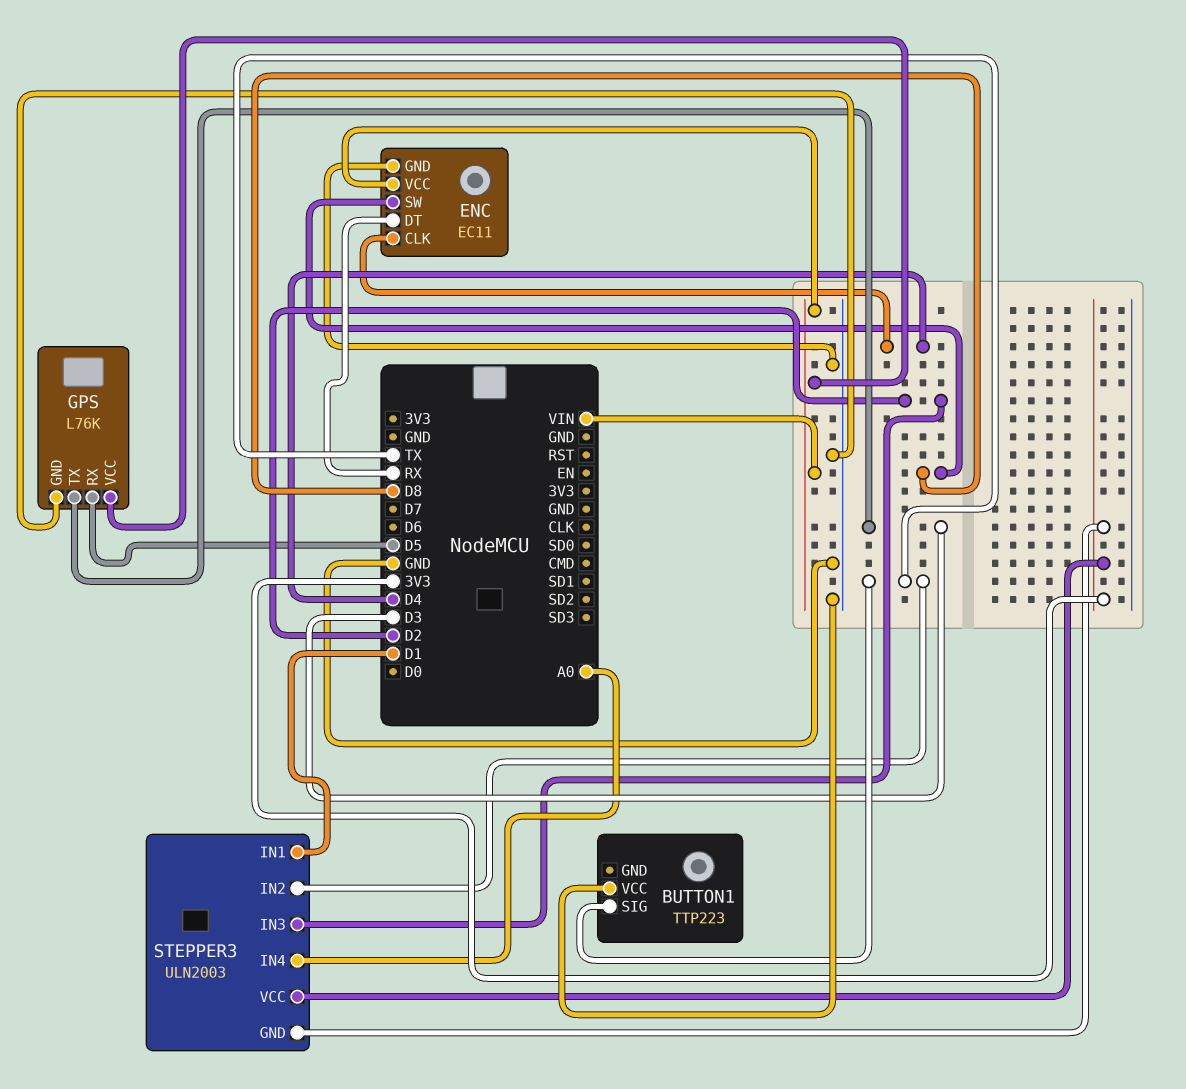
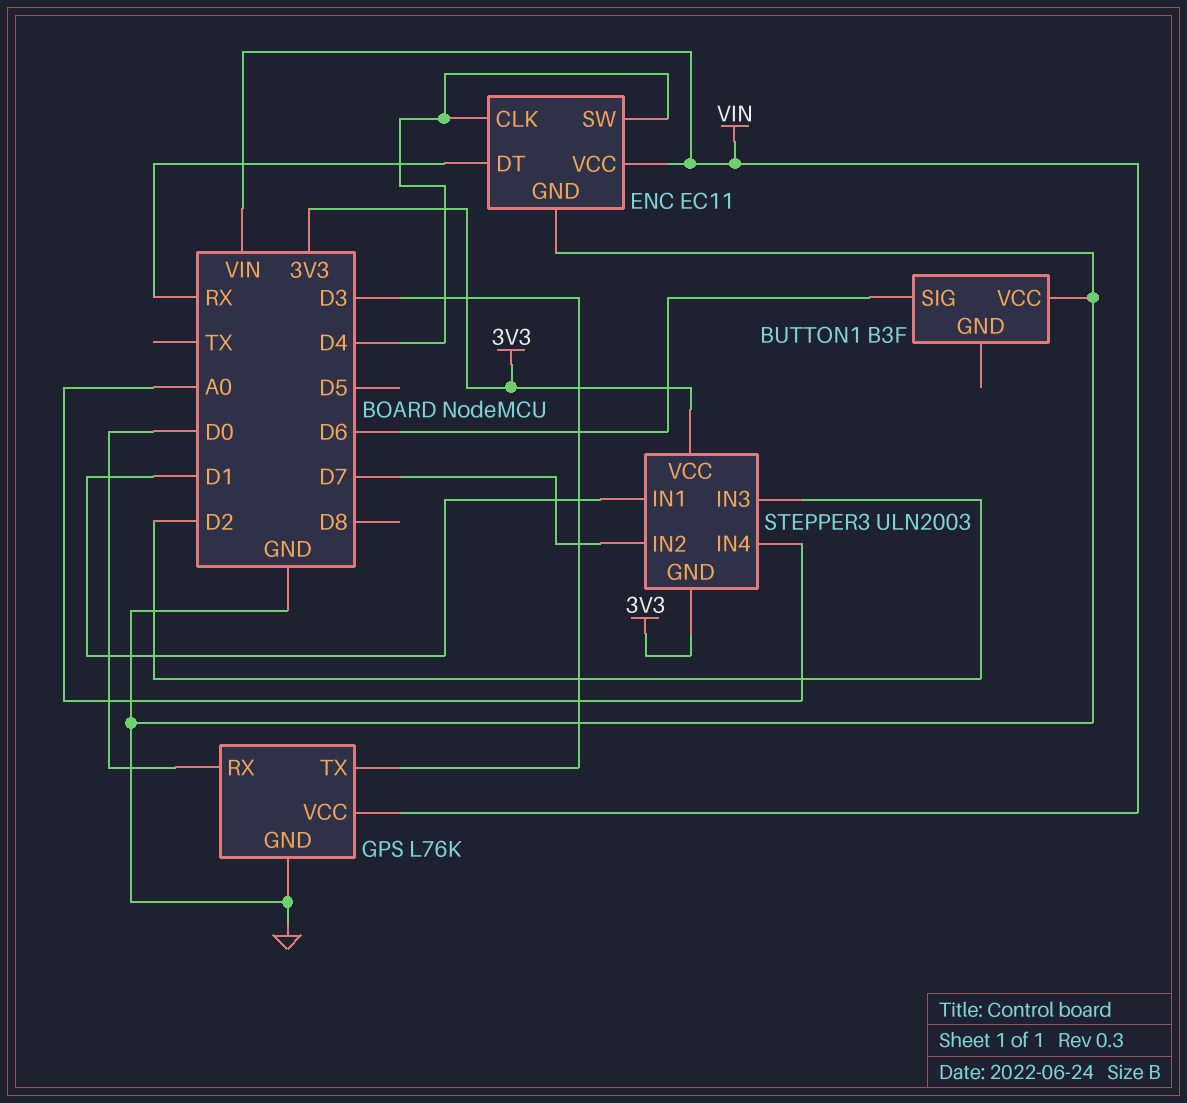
BUTTON1: TTP223 -> B3F
BUTTON1 pin SIG: TX -> D6
ENC pin SW: D8 -> D4
GPS pin RX: D5 -> D0
STEPPER3 pin IN2: TX -> D7

